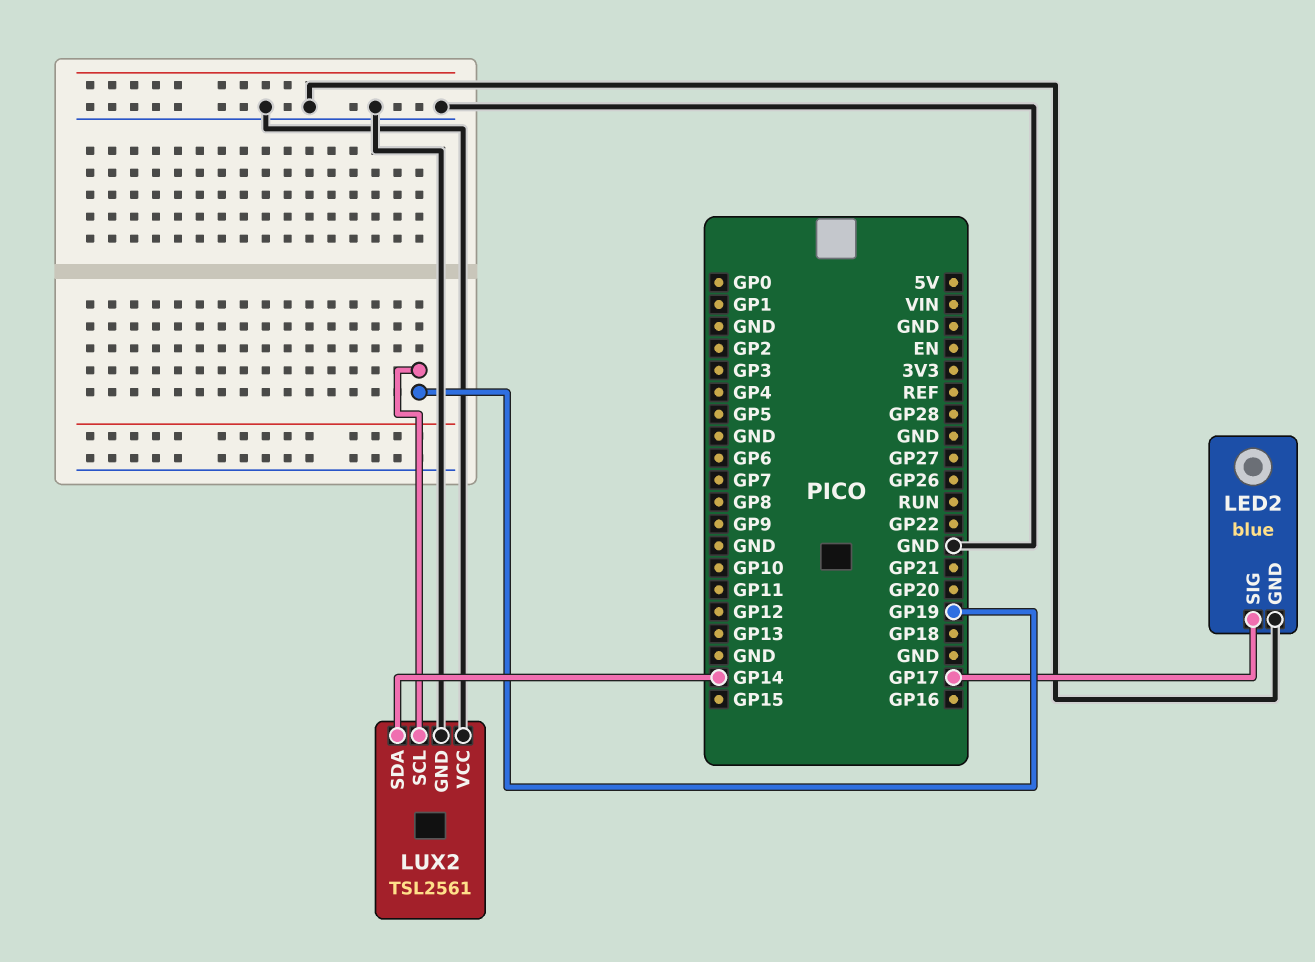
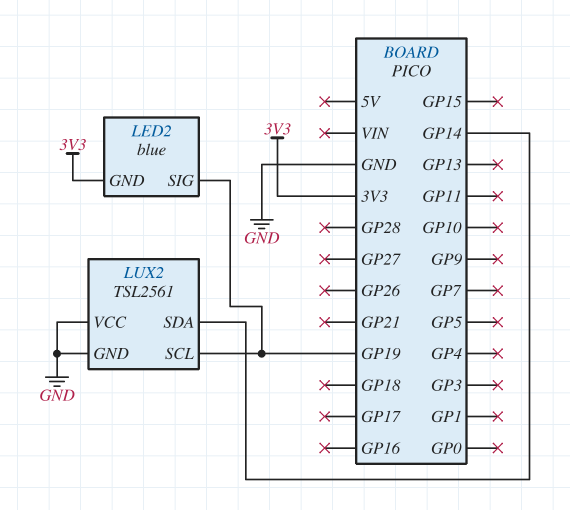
LED2 pin GND: GND -> 3V3
LED2 pin SIG: GP17 -> GP19

